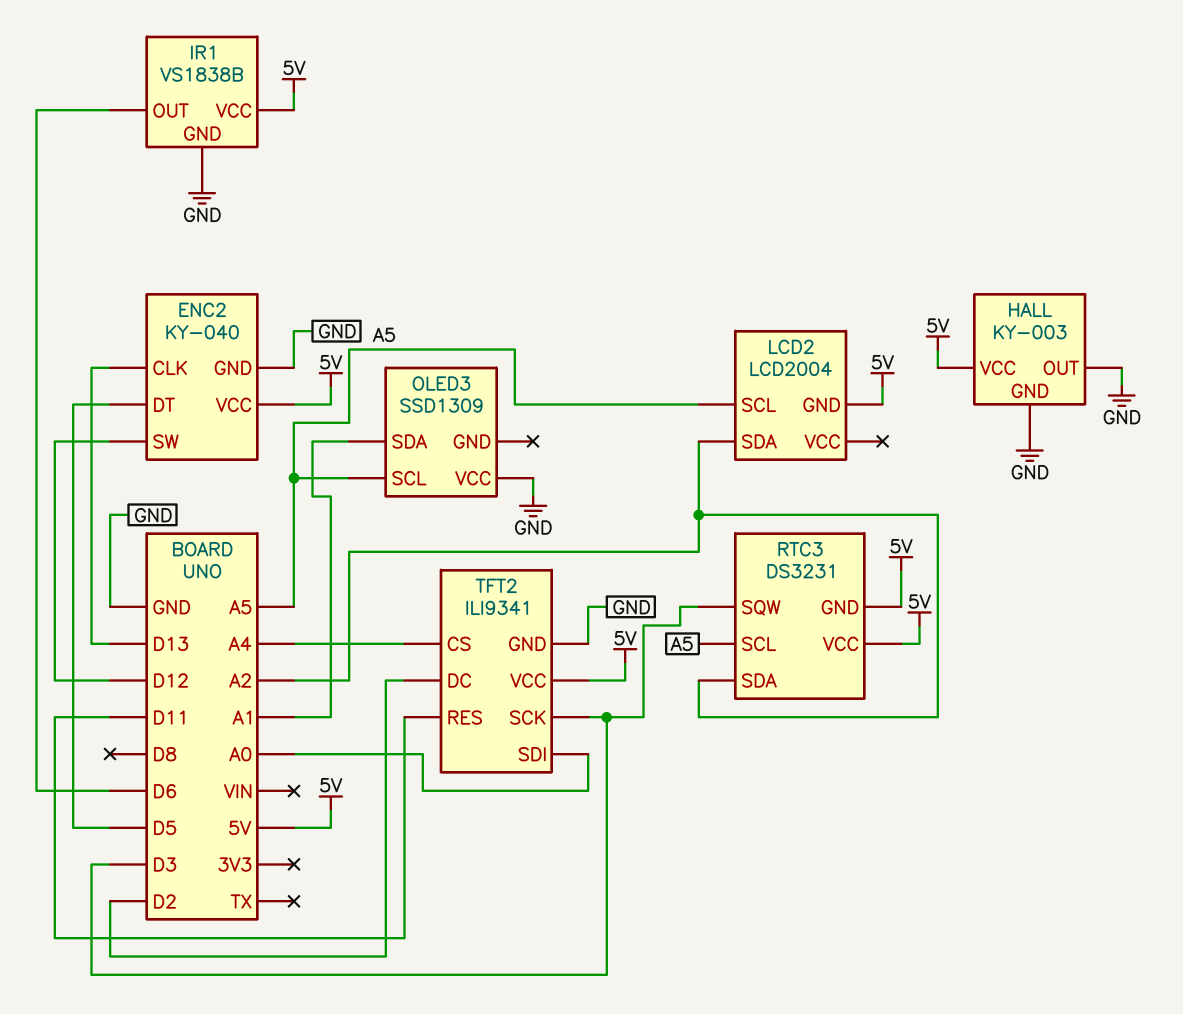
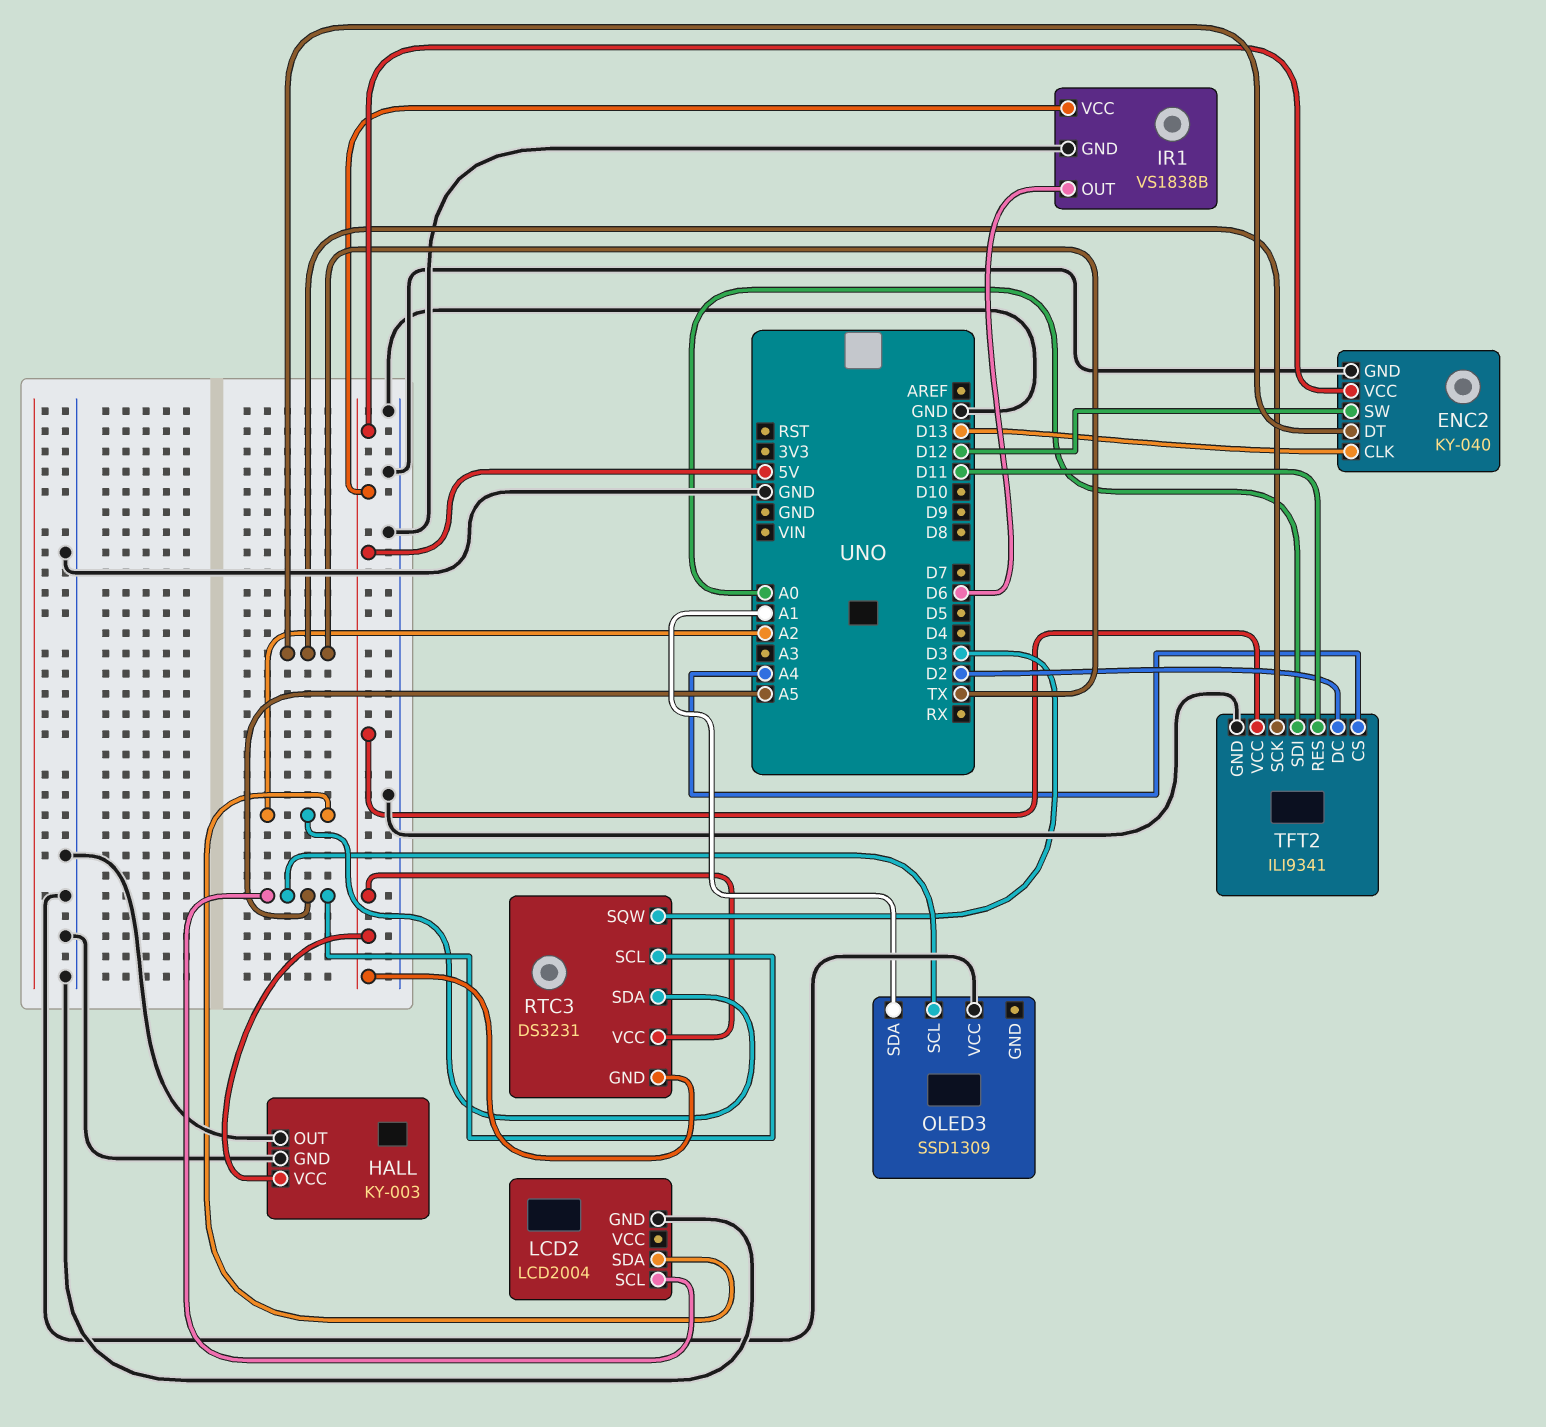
ENC2 pin DT: D5 -> TX
LCD2 pin GND: 5V -> GND
TFT2 pin SCK: D3 -> TX

